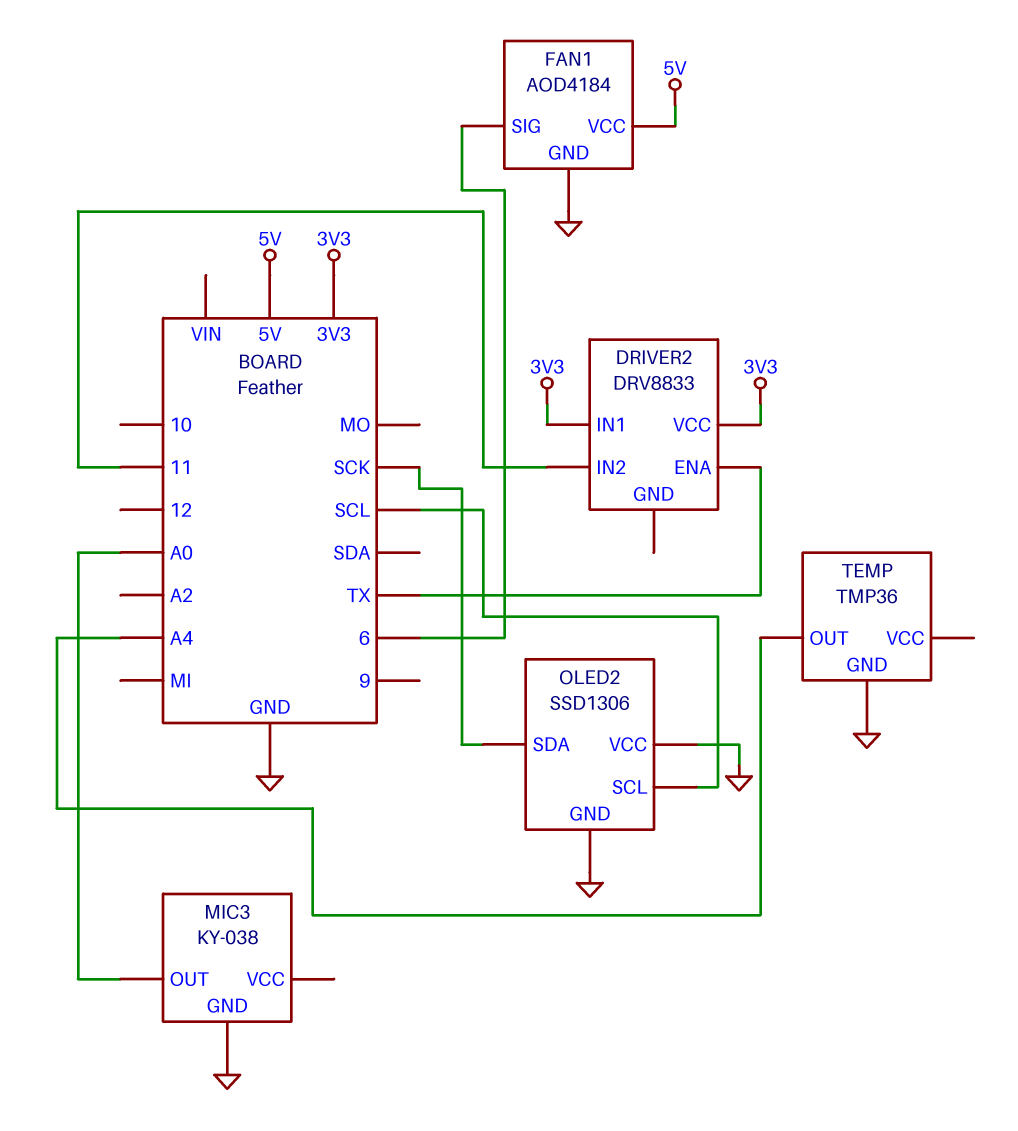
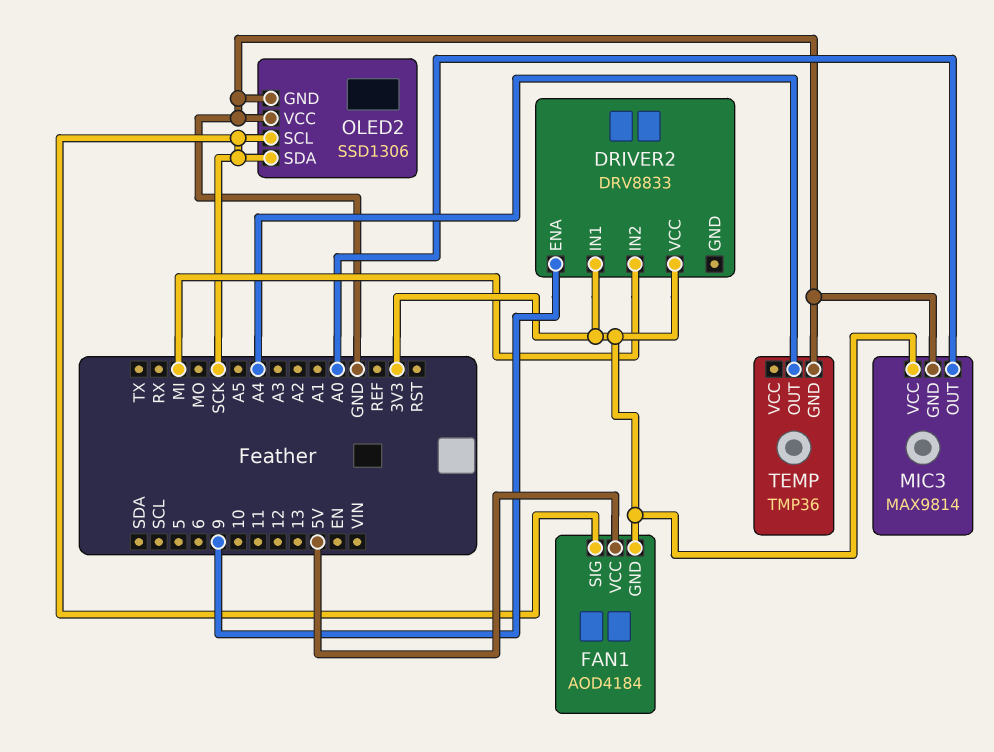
DRIVER2 pin ENA: TX -> 9
DRIVER2 pin IN2: 11 -> MI
FAN1 pin GND: GND -> 3V3
FAN1 pin SIG: 6 -> SCK
MIC3: KY-038 -> MAX9814
MIC3 pin VCC: none -> 3V3
OLED2 pin SCL: SCL -> SCK

